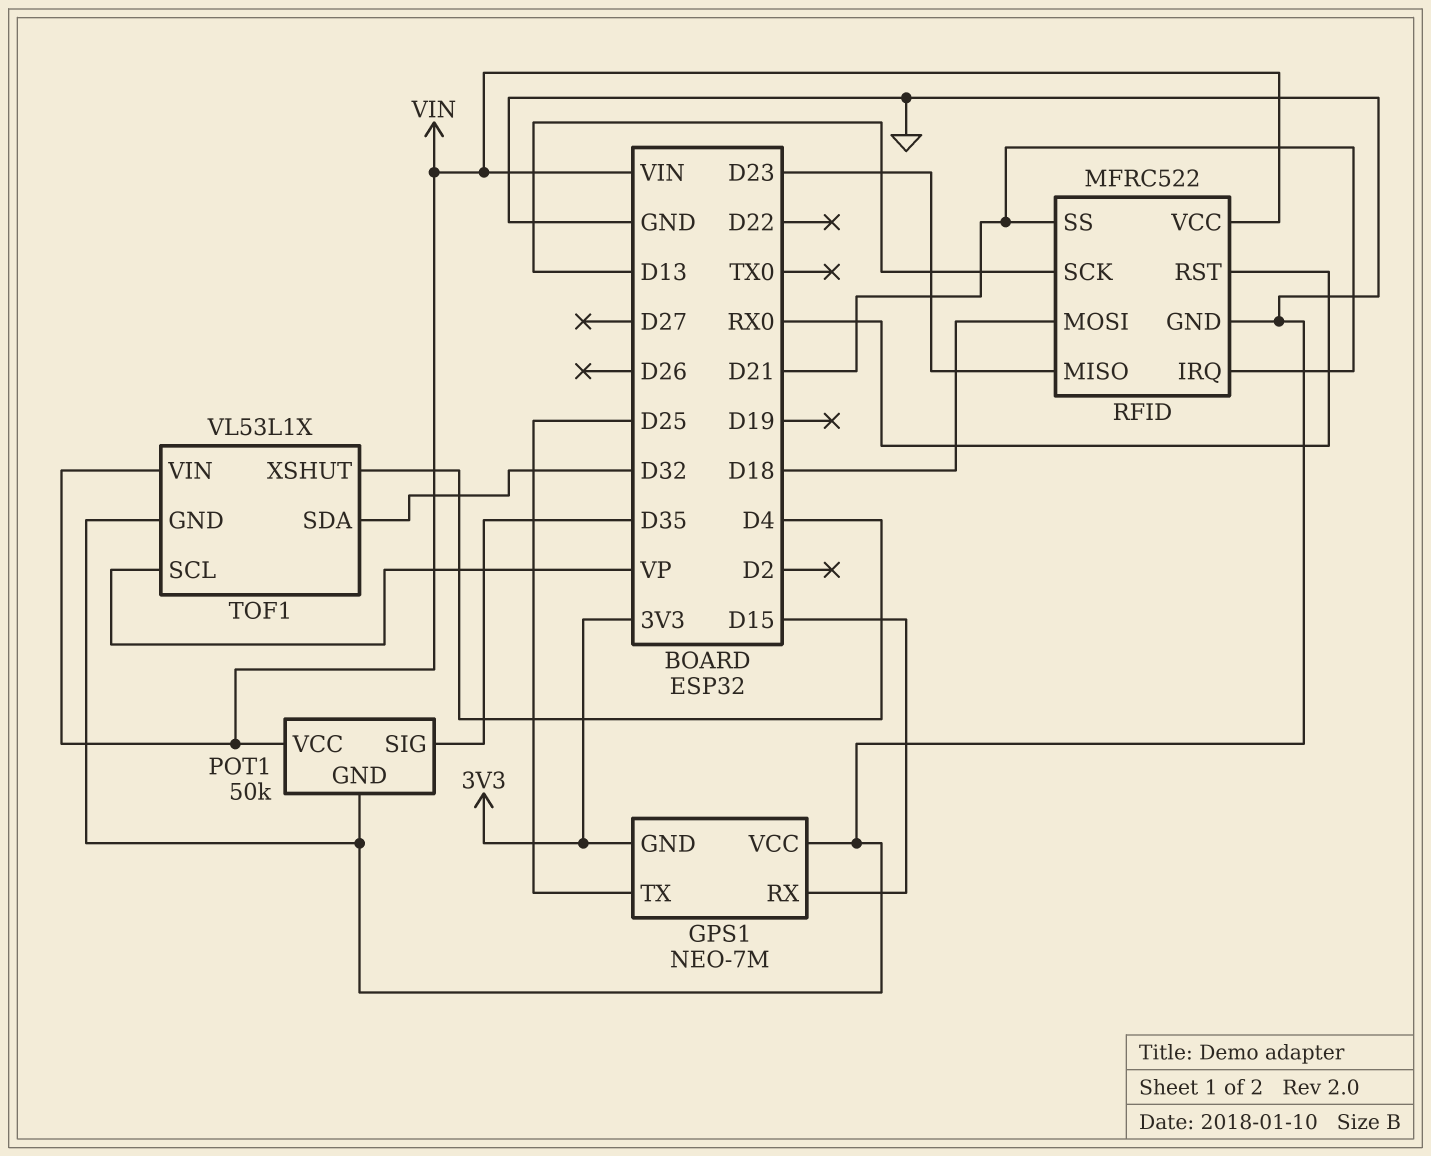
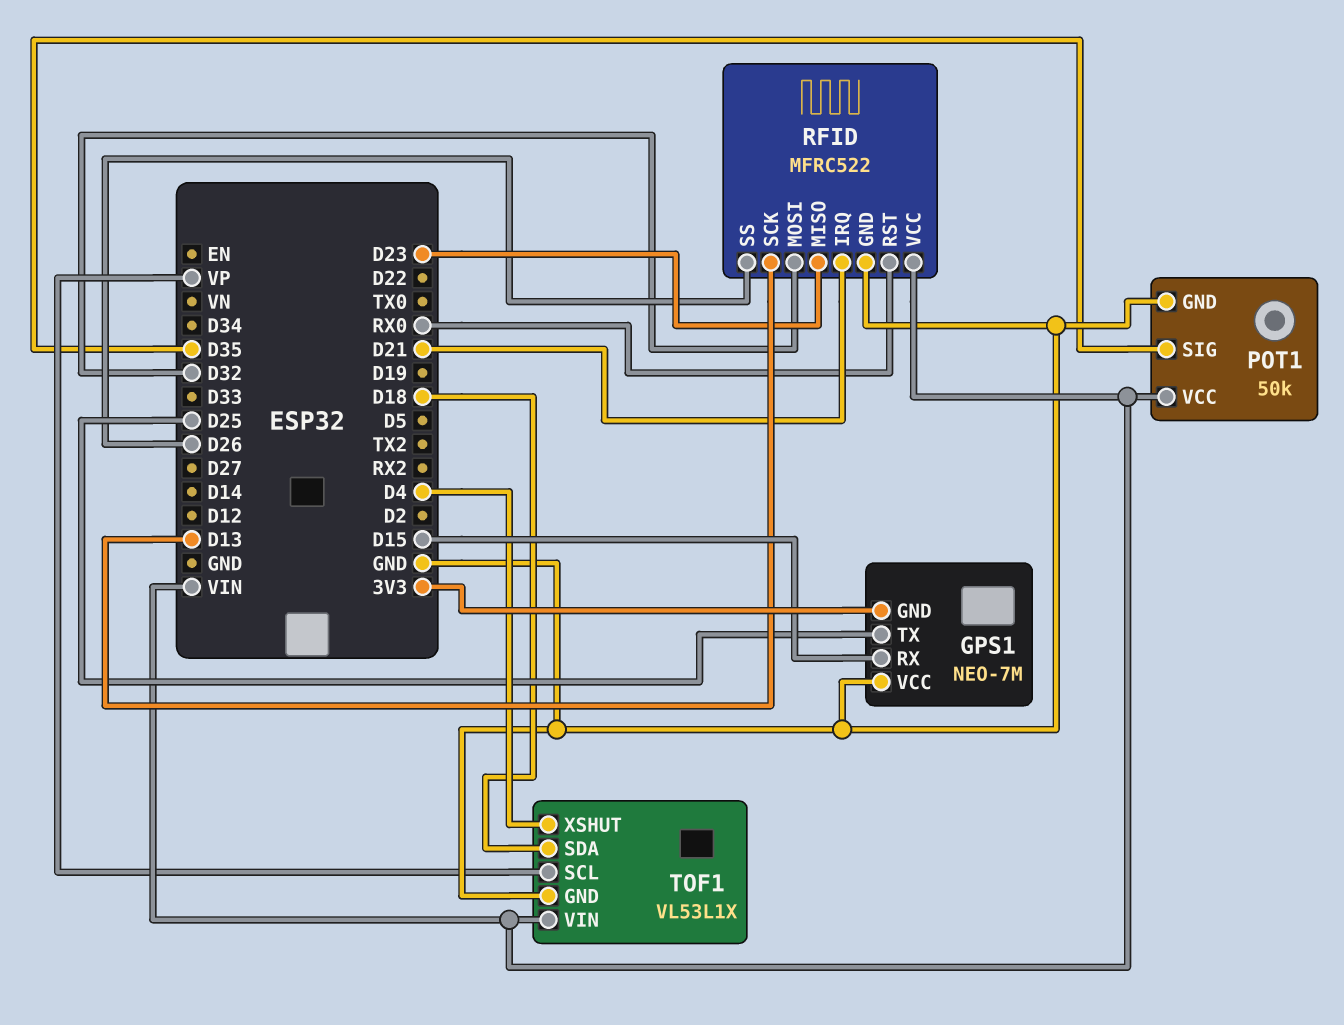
RFID pin MOSI: D18 -> D32
RFID pin SS: D21 -> D26
TOF1 pin SDA: D32 -> D18

